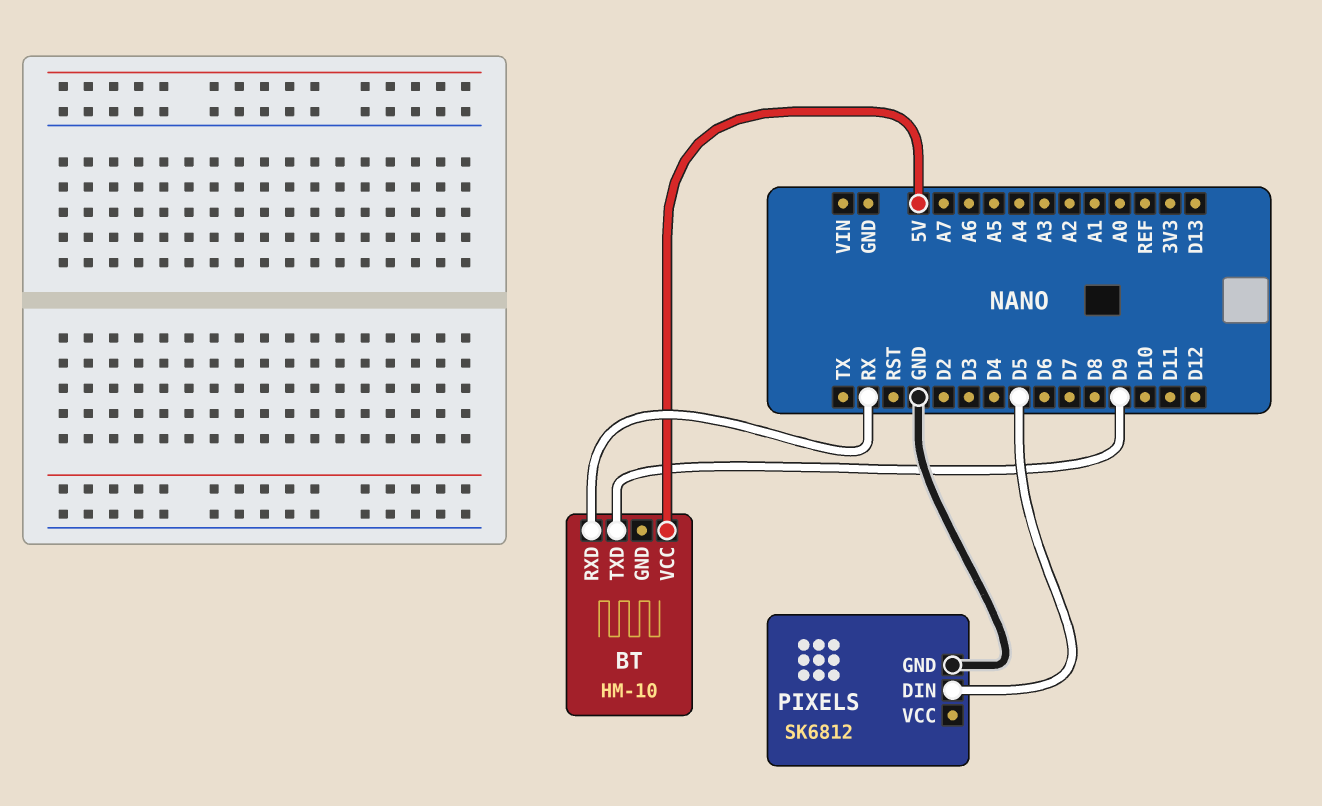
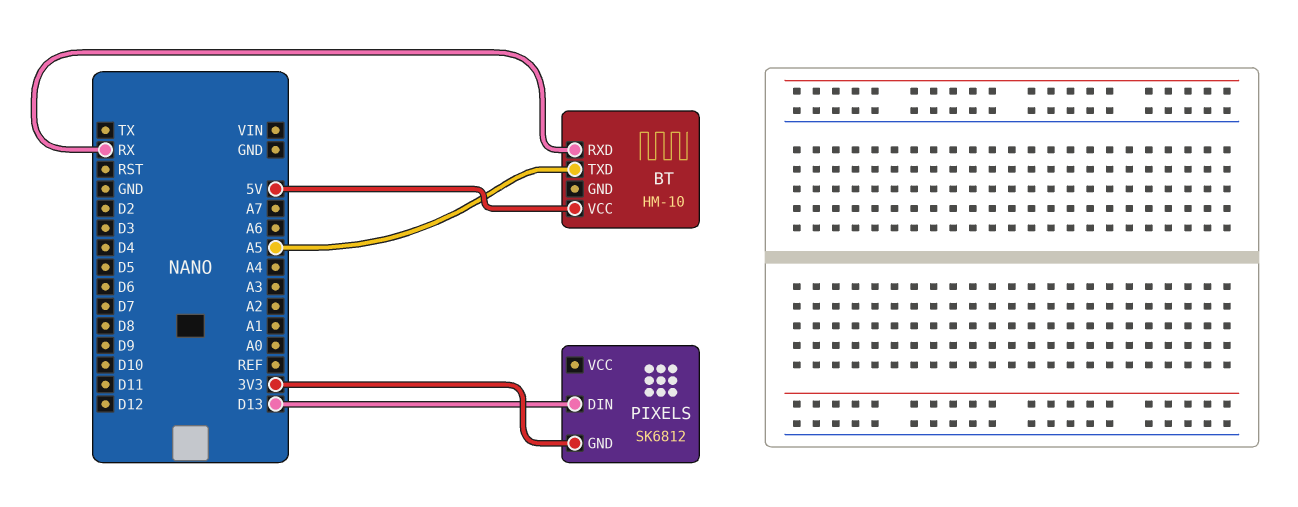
BT pin TXD: D9 -> A5
PIXELS pin DIN: D5 -> D13
PIXELS pin GND: GND -> 3V3

